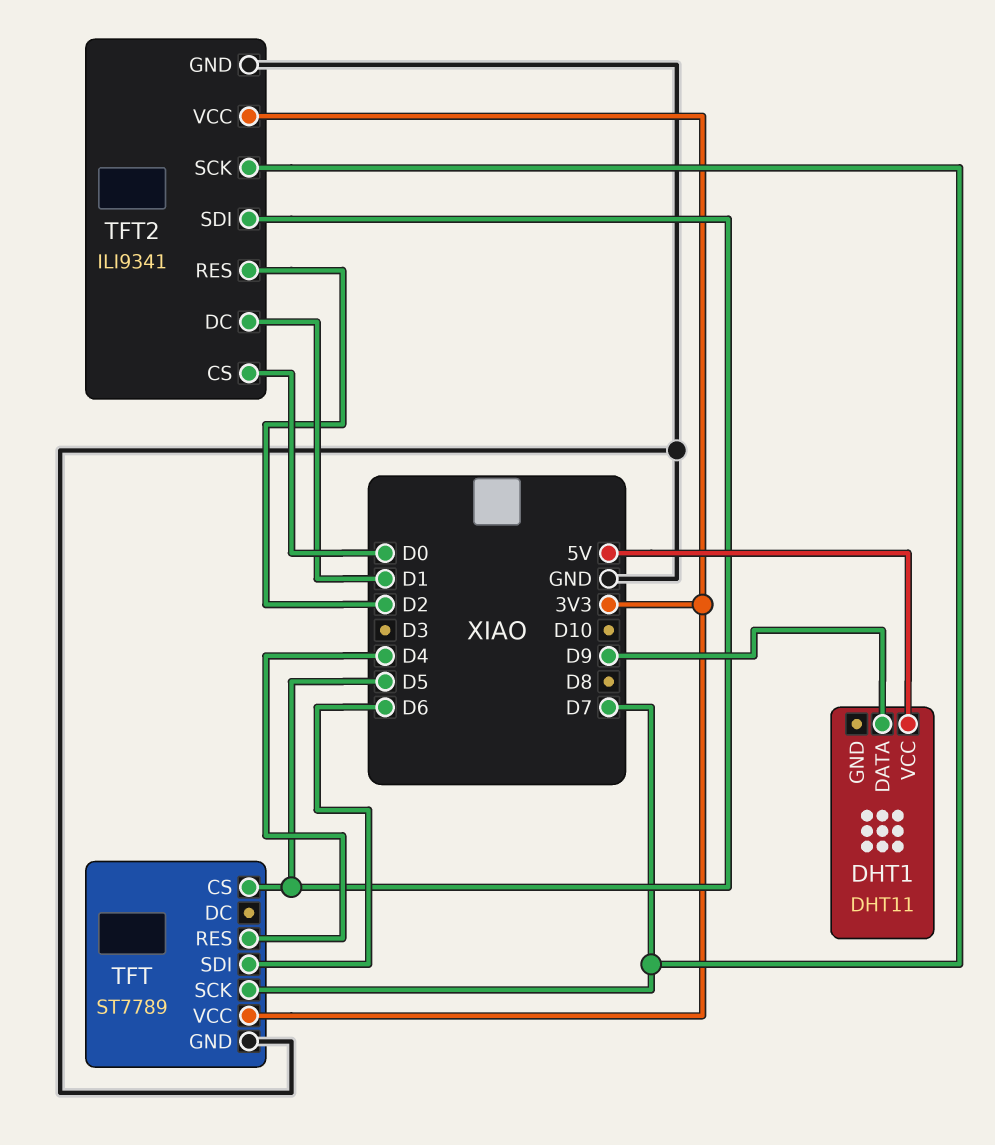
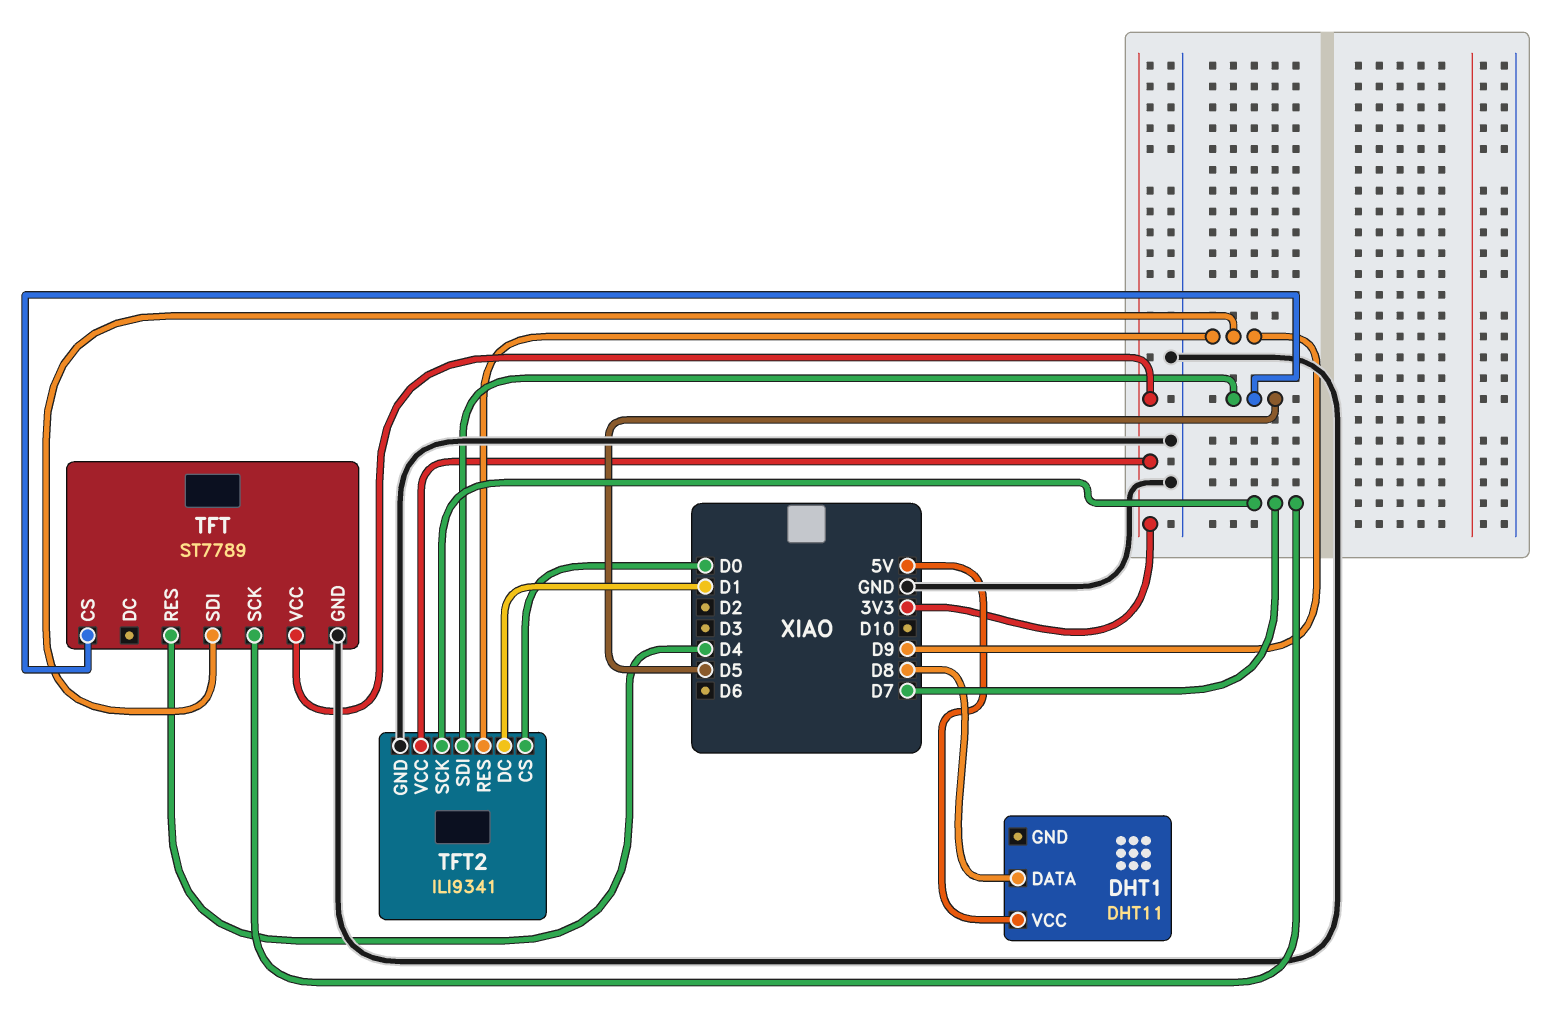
DHT1 pin DATA: D9 -> D8
TFT pin SDI: D6 -> D9
TFT2 pin RES: D2 -> D9

